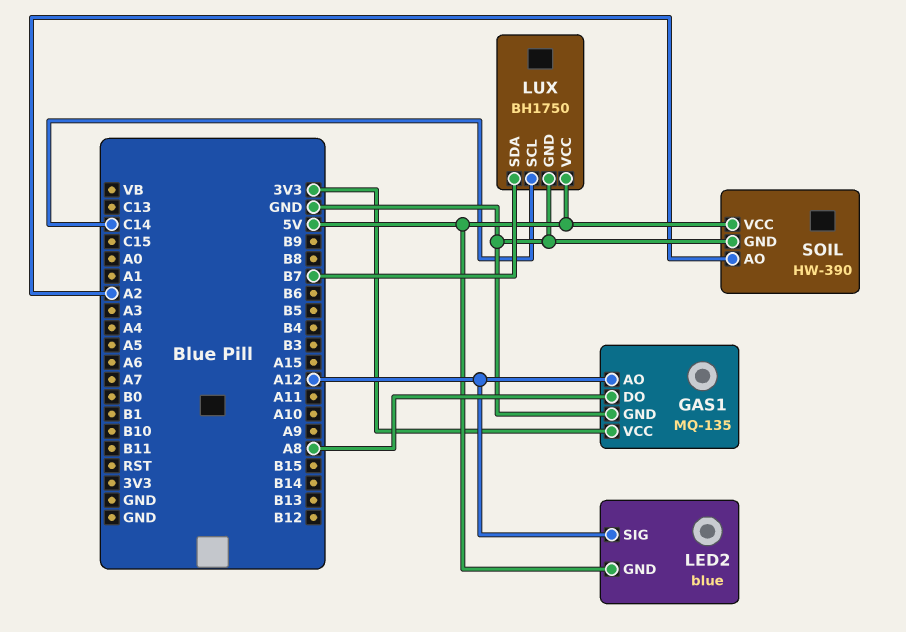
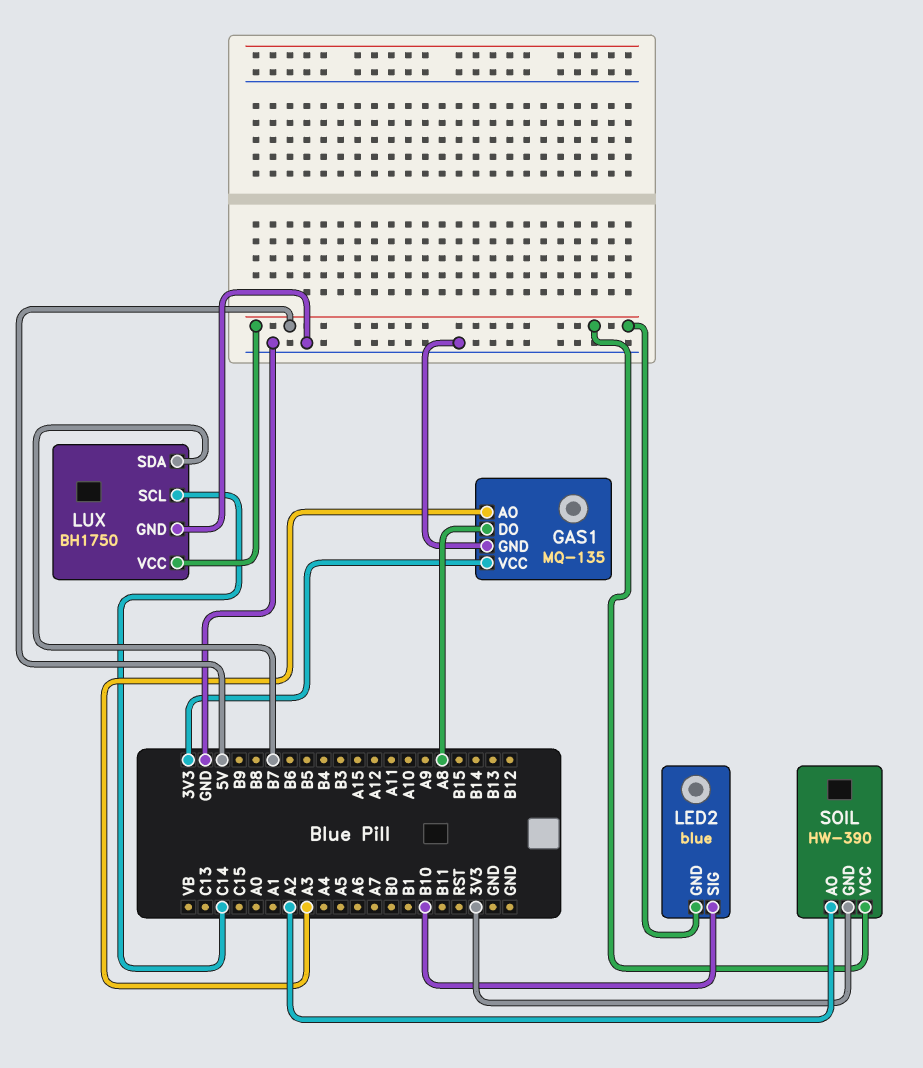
GAS1 pin AO: A12 -> A3
LED2 pin SIG: A12 -> B10
SOIL pin GND: GND -> 3V3

